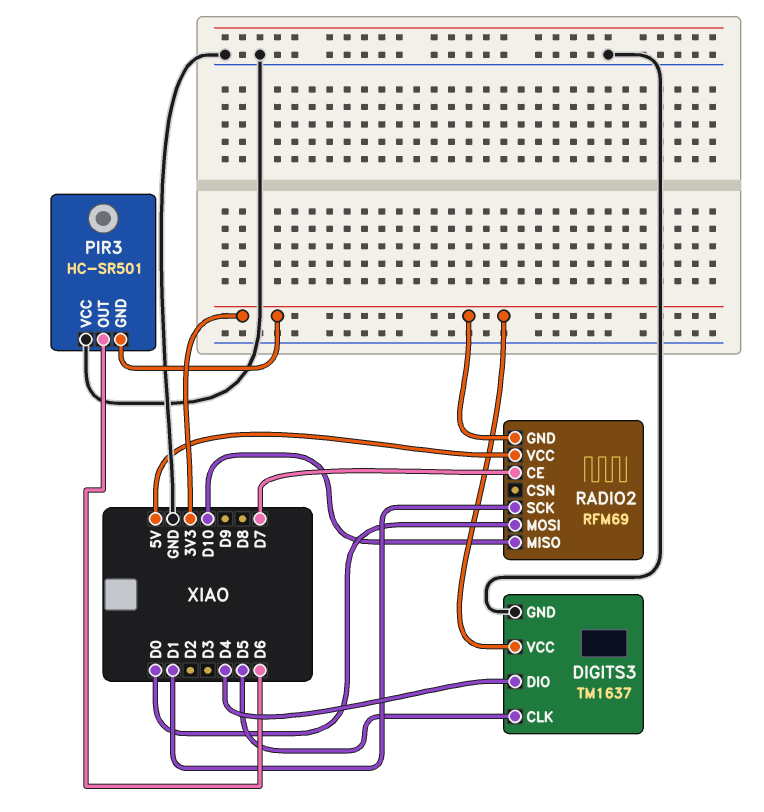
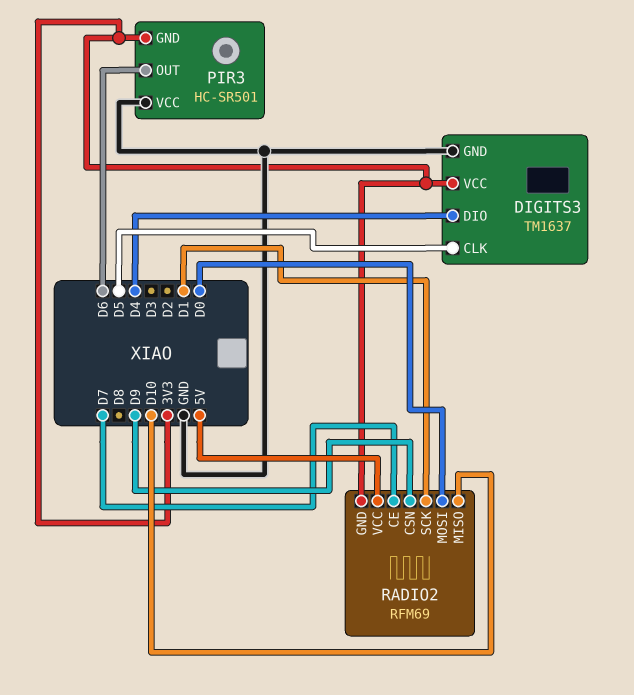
RADIO2 pin CSN: none -> D9

